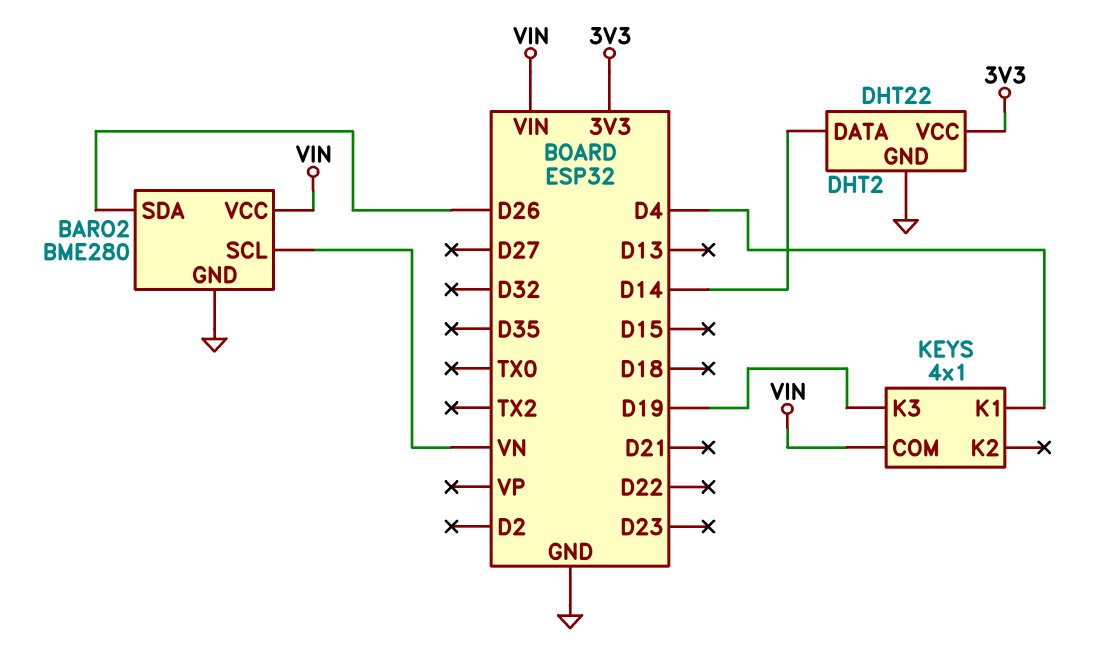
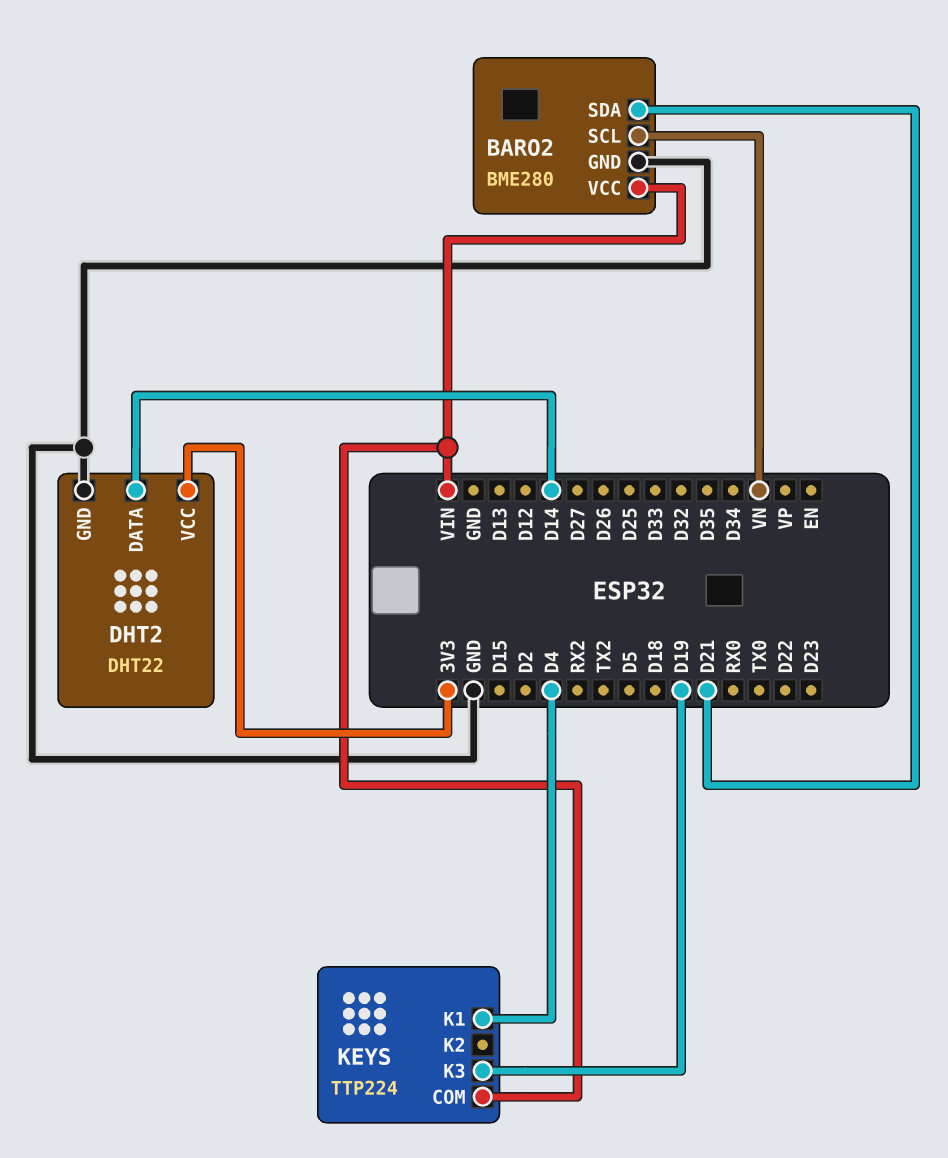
BARO2 pin SDA: D26 -> D21
KEYS: 4x1 -> TTP224

